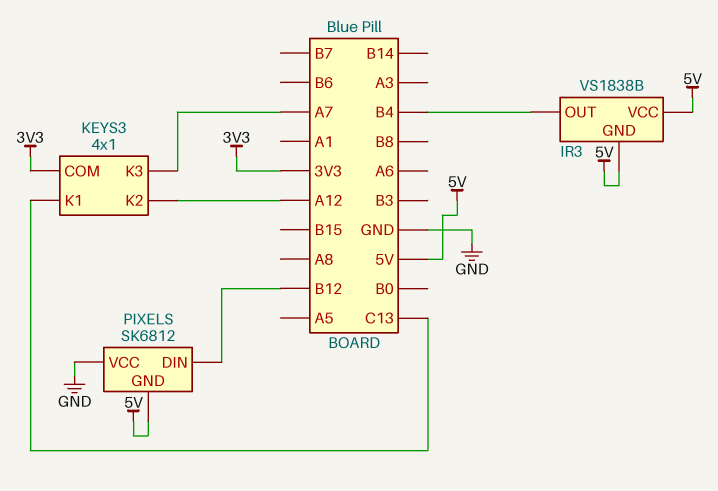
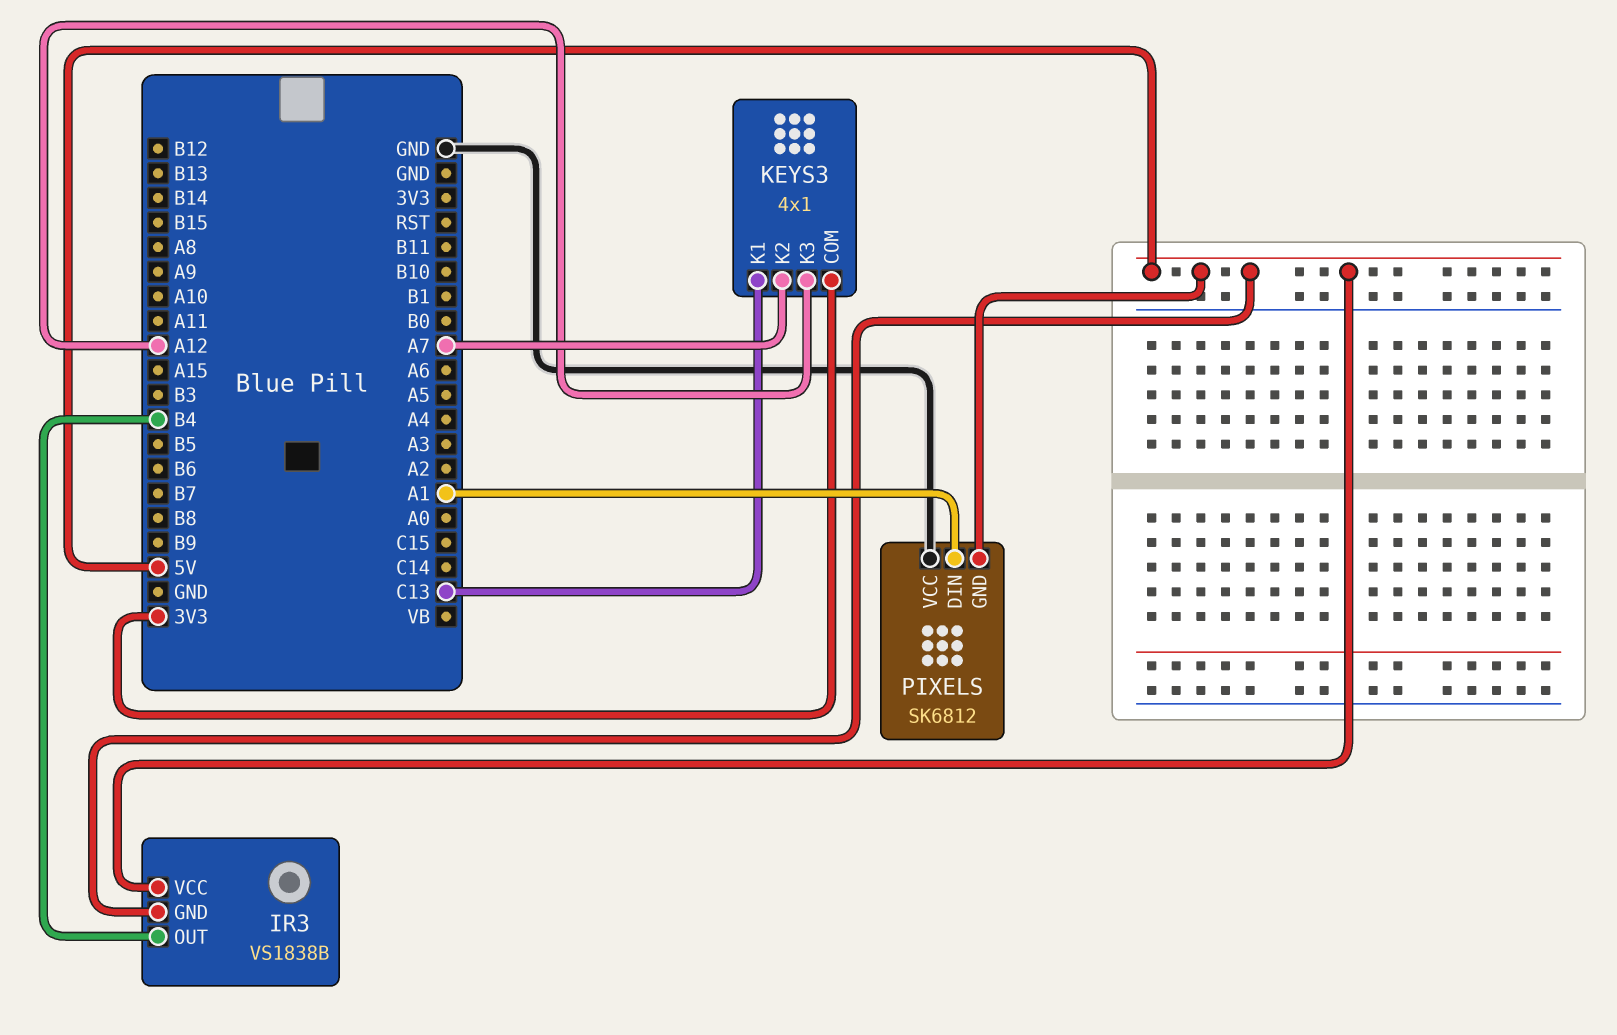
KEYS3 pin K2: A12 -> A7
KEYS3 pin K3: A7 -> A12
PIXELS pin DIN: B12 -> A1

